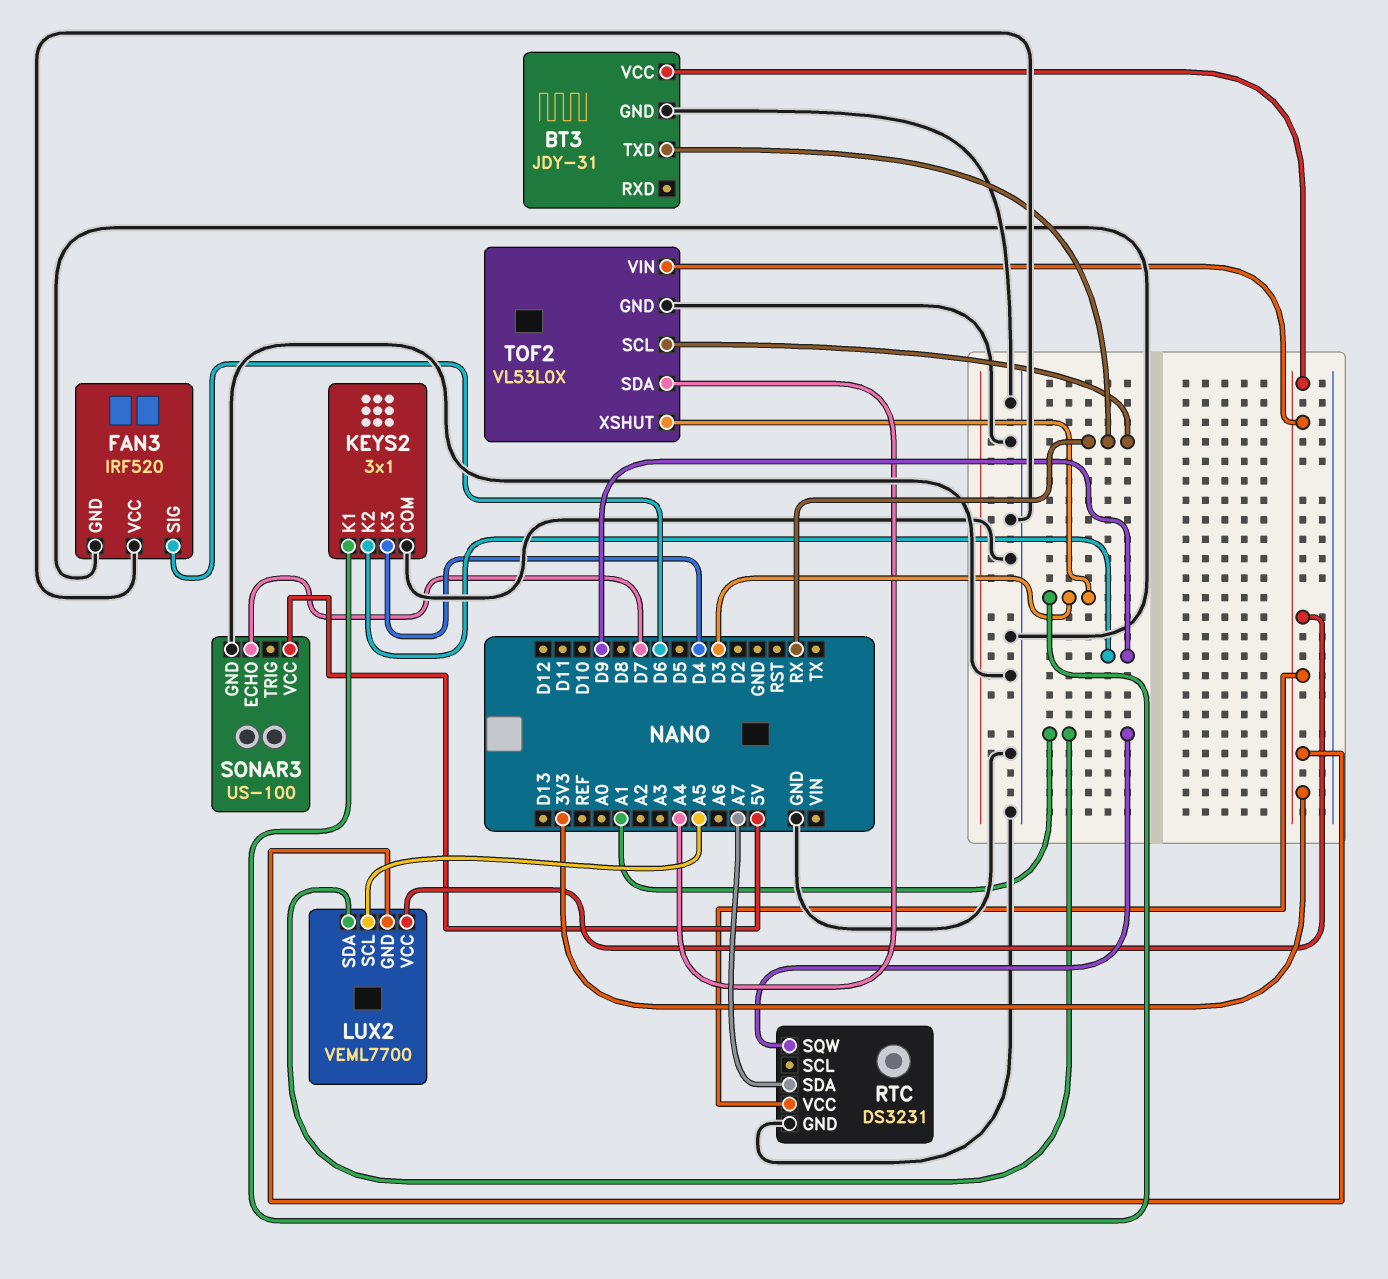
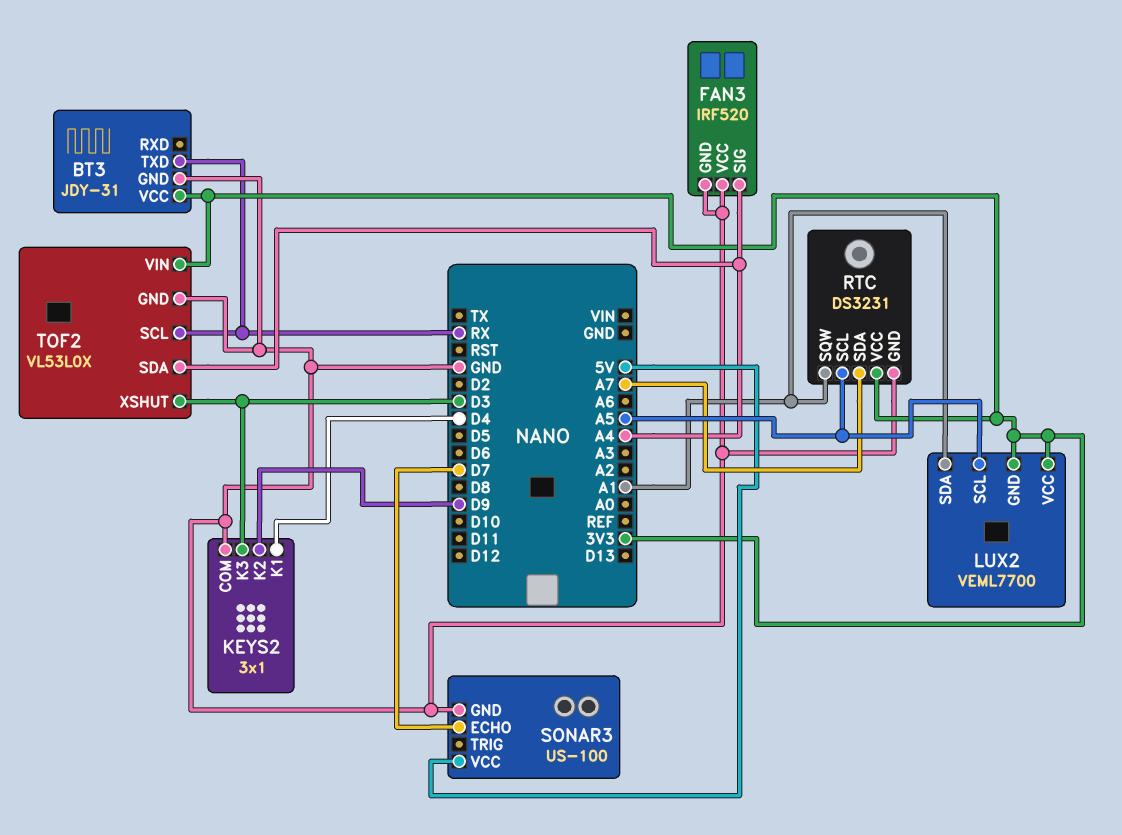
FAN3 pin SIG: D6 -> A4
KEYS2 pin K1: D3 -> D4
KEYS2 pin K3: D4 -> D3
RTC pin SCL: none -> A5

